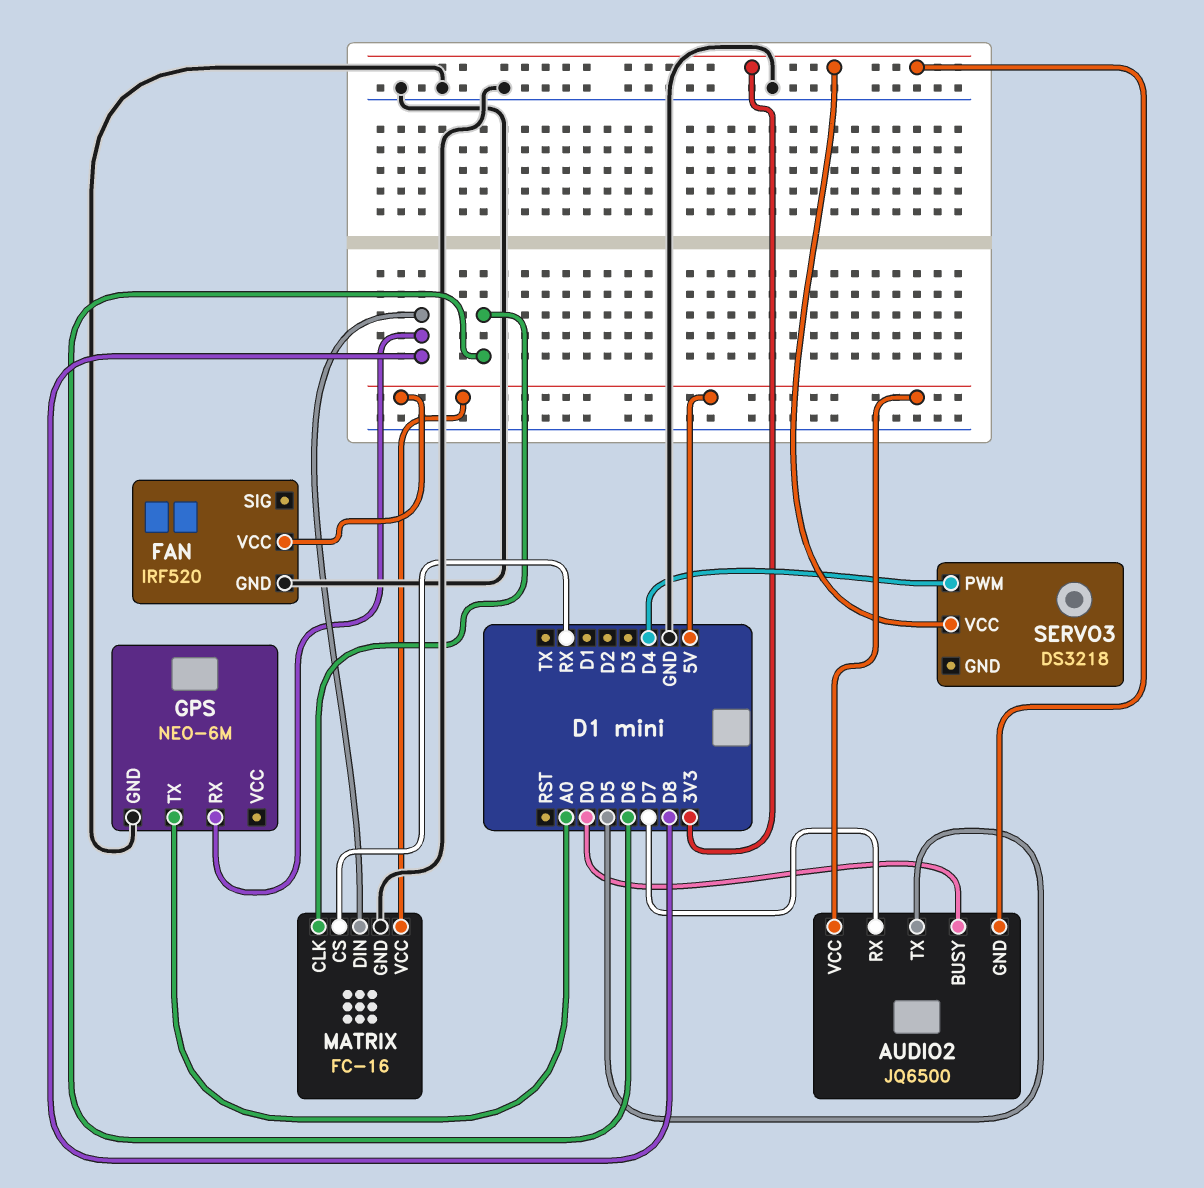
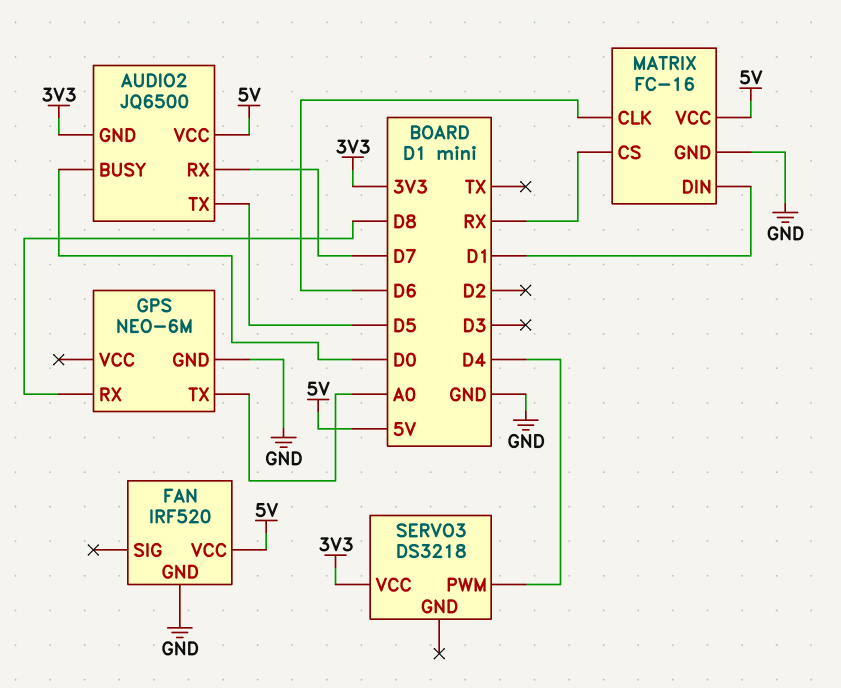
MATRIX pin DIN: D8 -> D1

